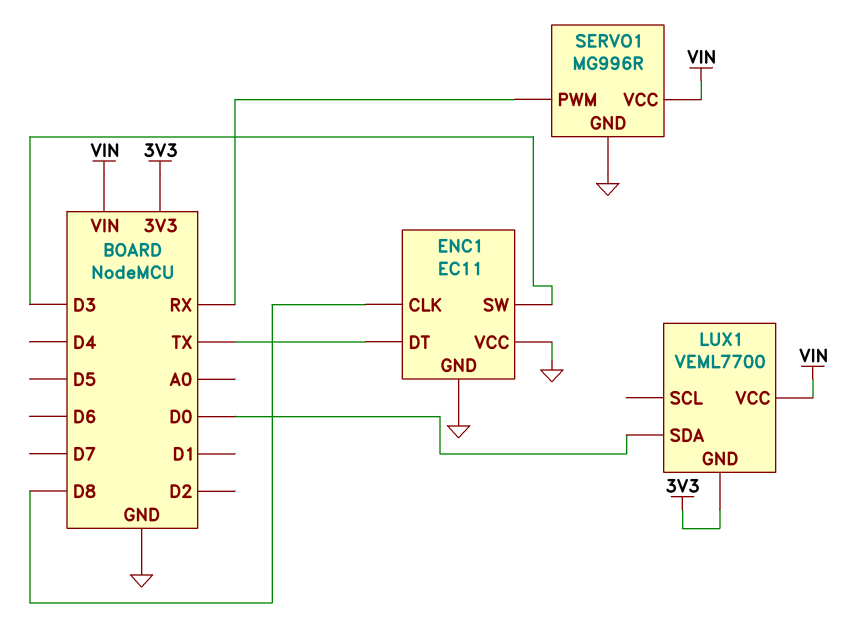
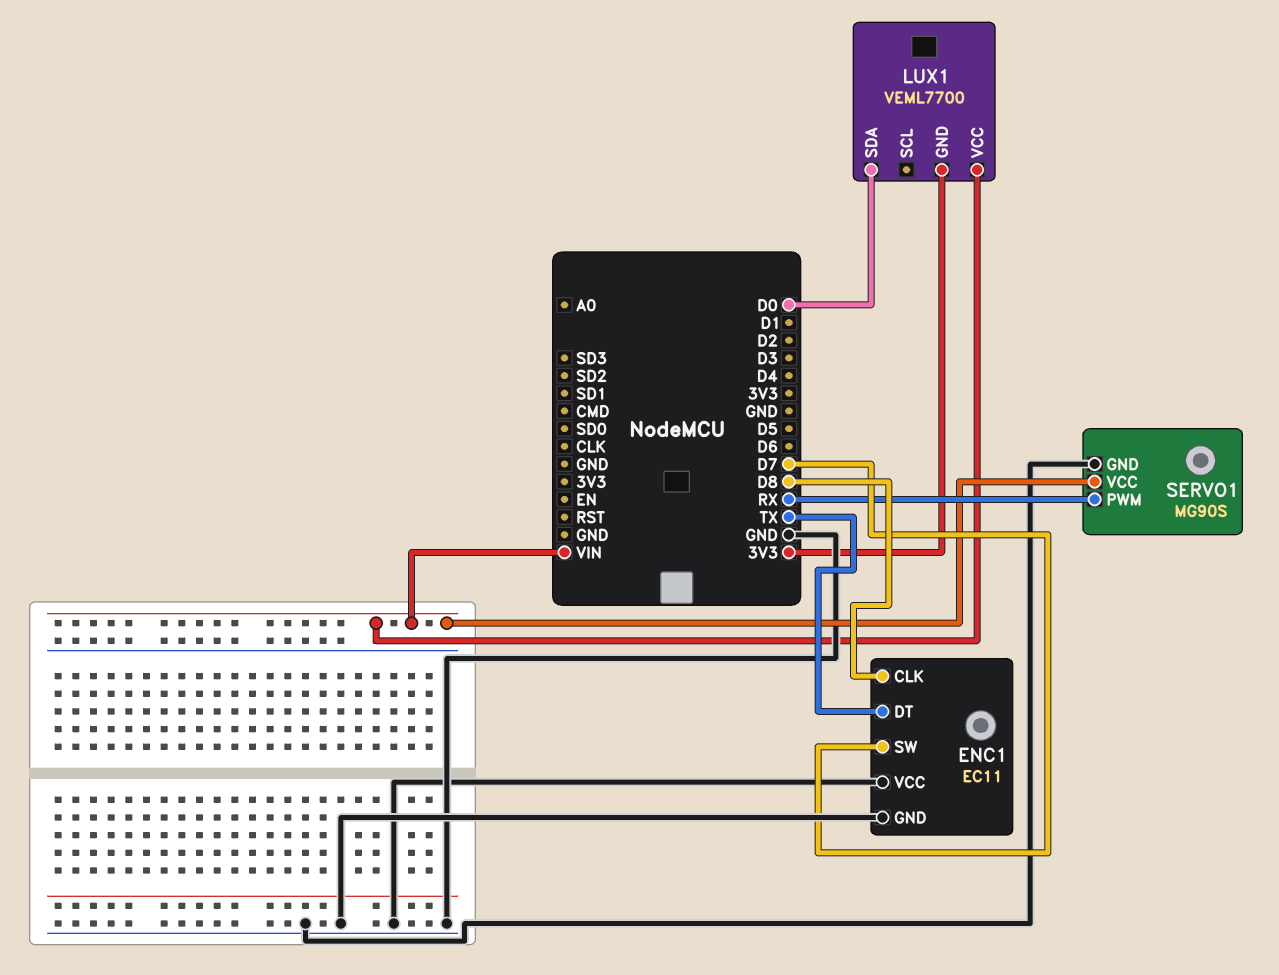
ENC1 pin SW: D3 -> D7
SERVO1: MG996R -> MG90S

